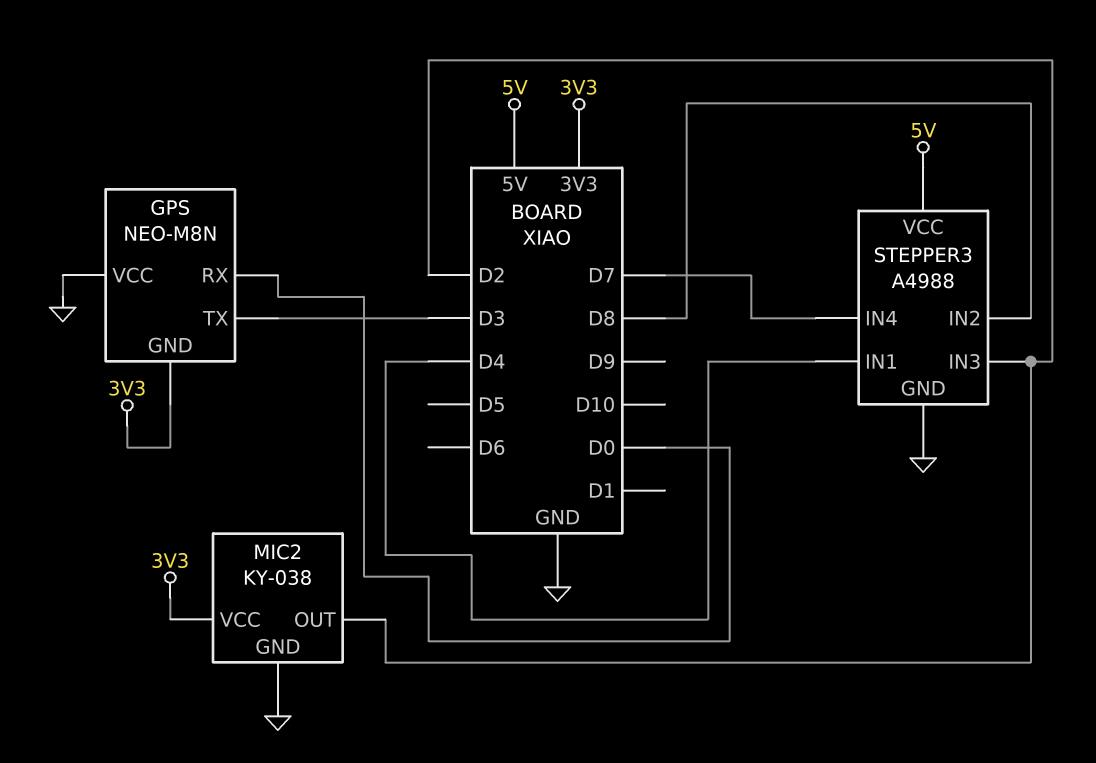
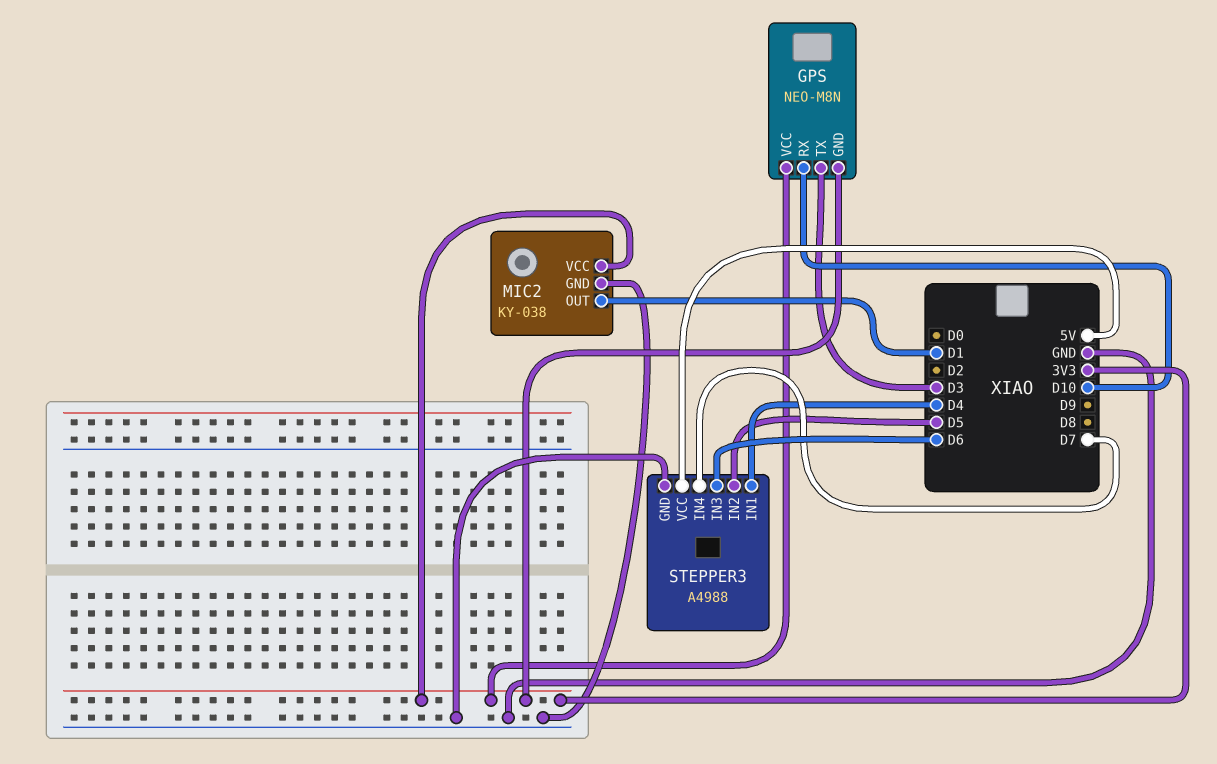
GPS pin RX: D0 -> D10
GPS pin VCC: GND -> 3V3
MIC2 pin OUT: D2 -> D1
STEPPER3 pin IN2: D8 -> D5
STEPPER3 pin IN3: D2 -> D6

